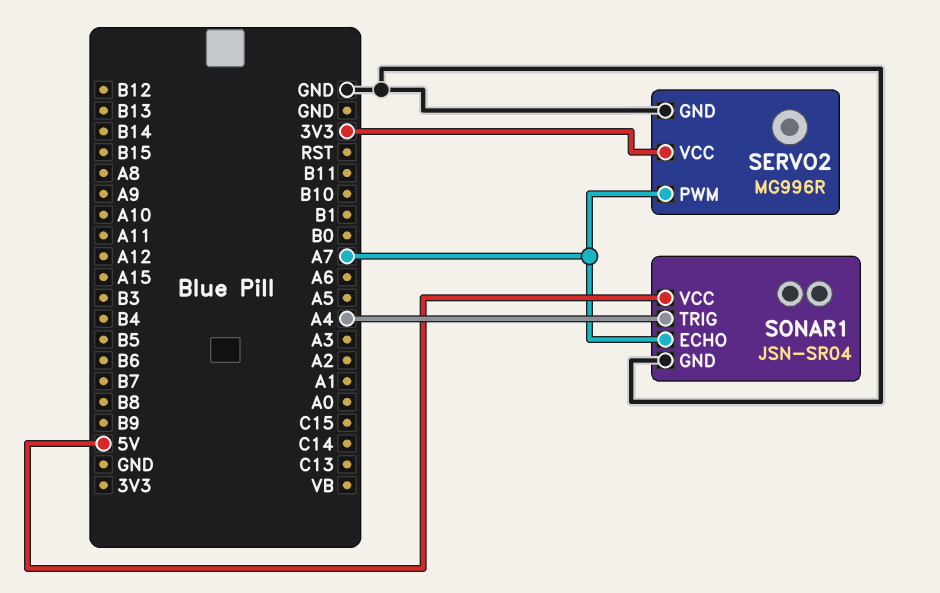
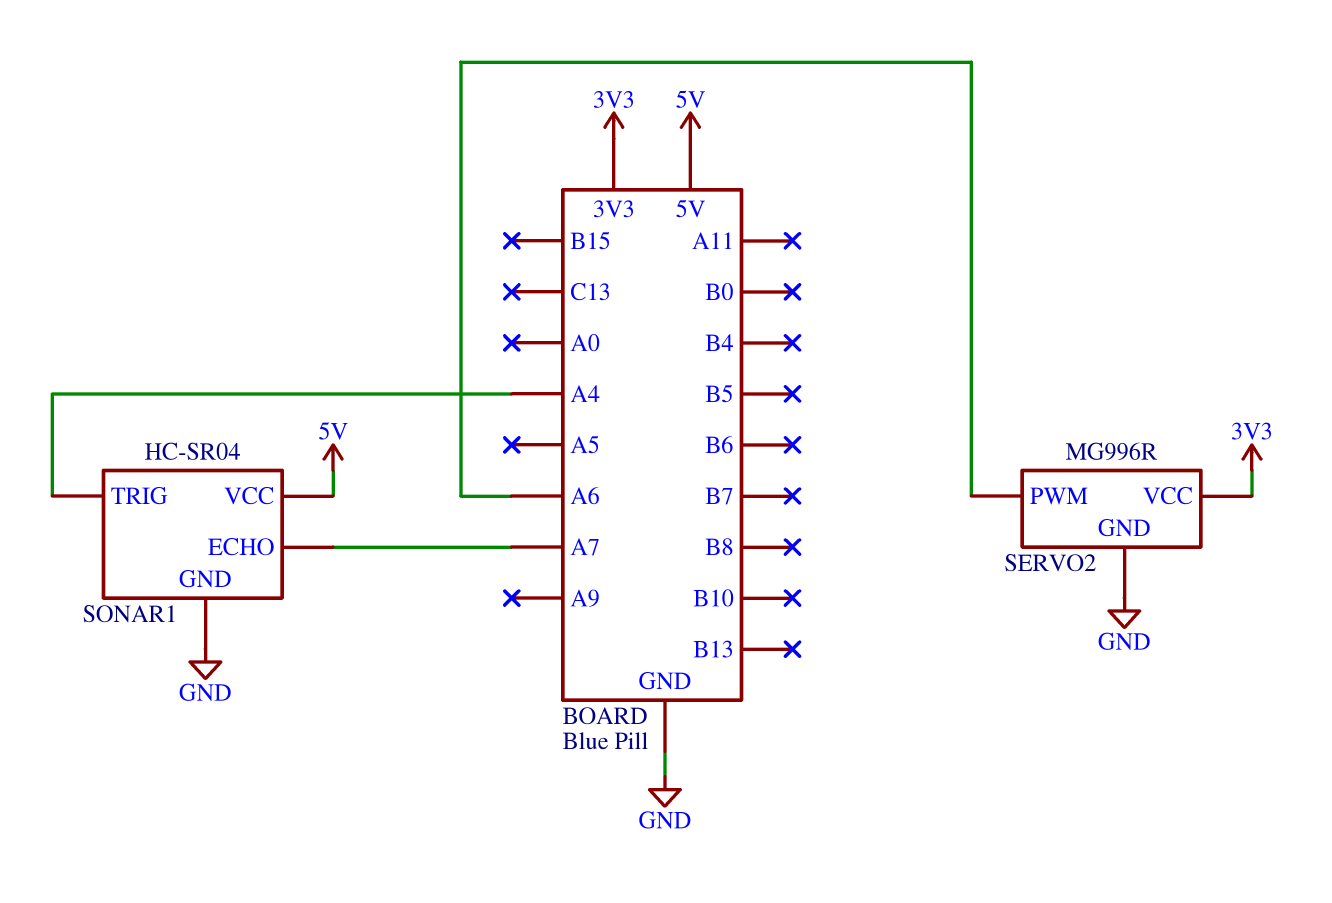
SERVO2 pin PWM: A7 -> A6
SONAR1: JSN-SR04 -> HC-SR04

